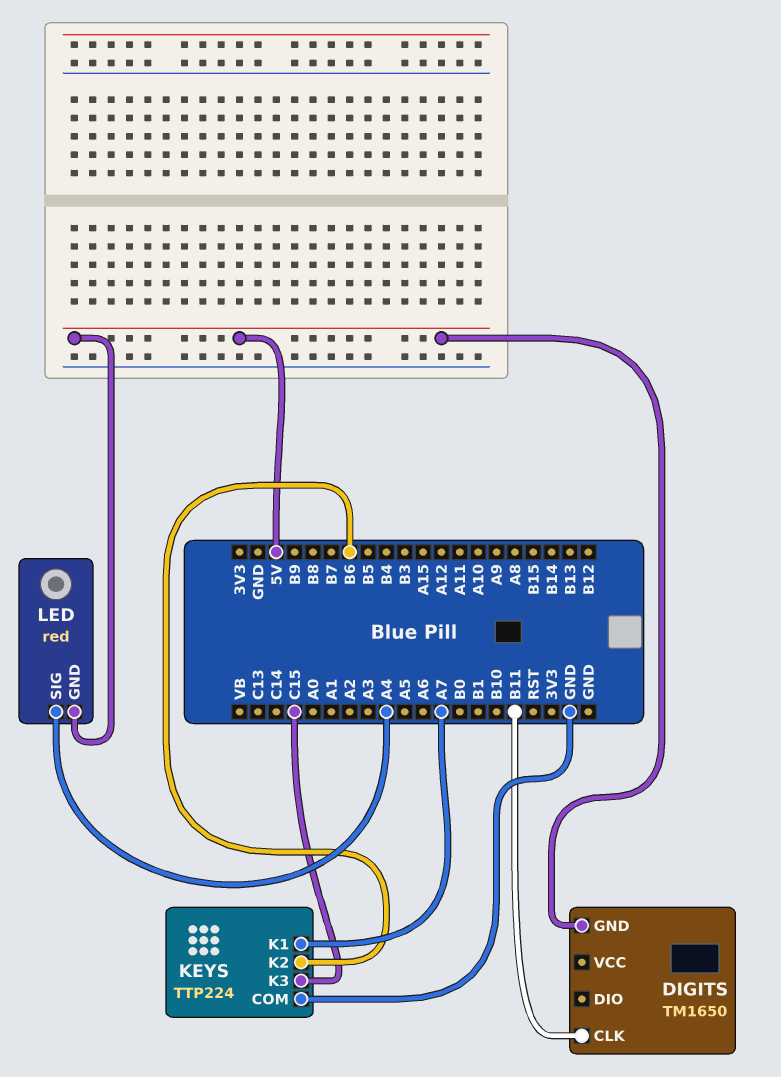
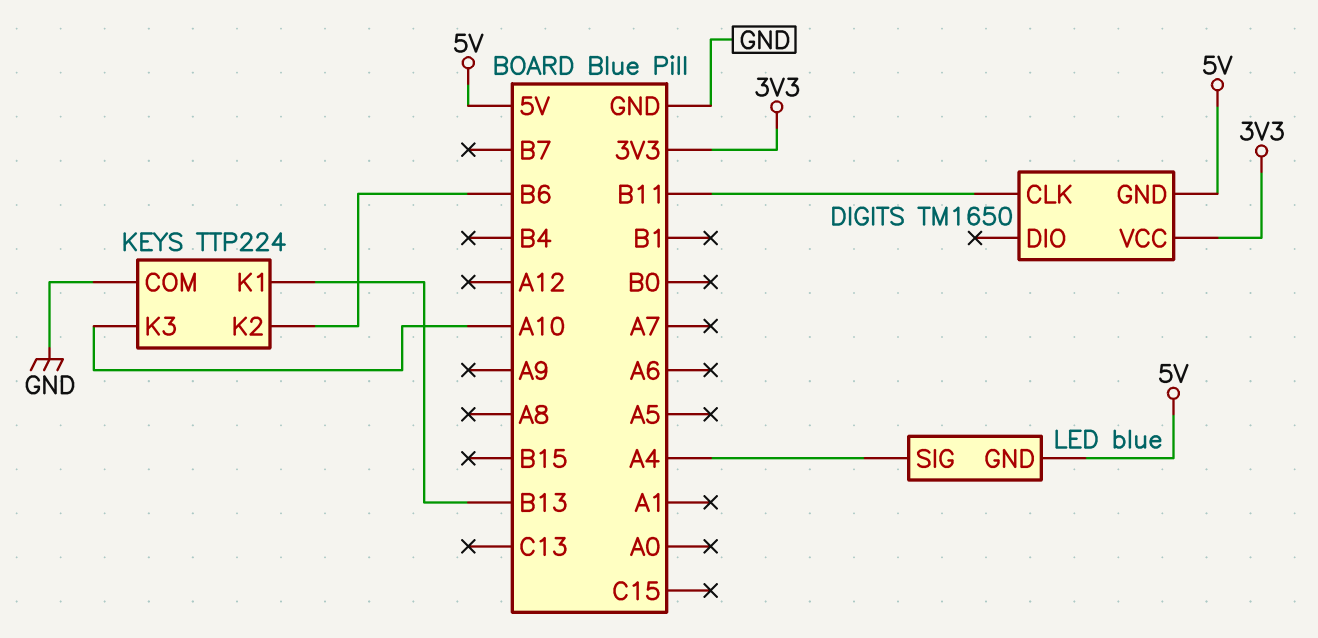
DIGITS pin VCC: none -> 3V3
KEYS pin K1: A7 -> B13
KEYS pin K3: C15 -> A10
LED: red -> blue

